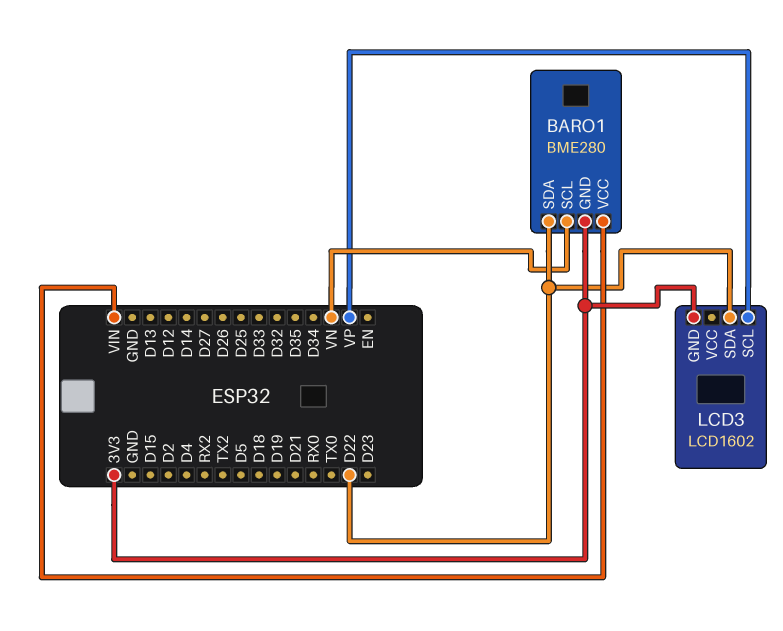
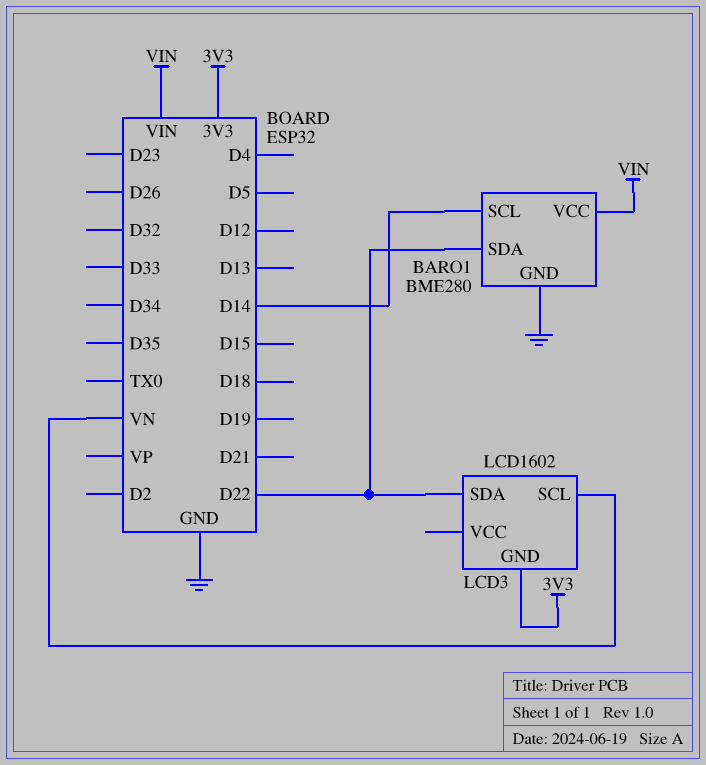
BARO1 pin GND: 3V3 -> GND
BARO1 pin SCL: VN -> D14
LCD3 pin SCL: VP -> VN

